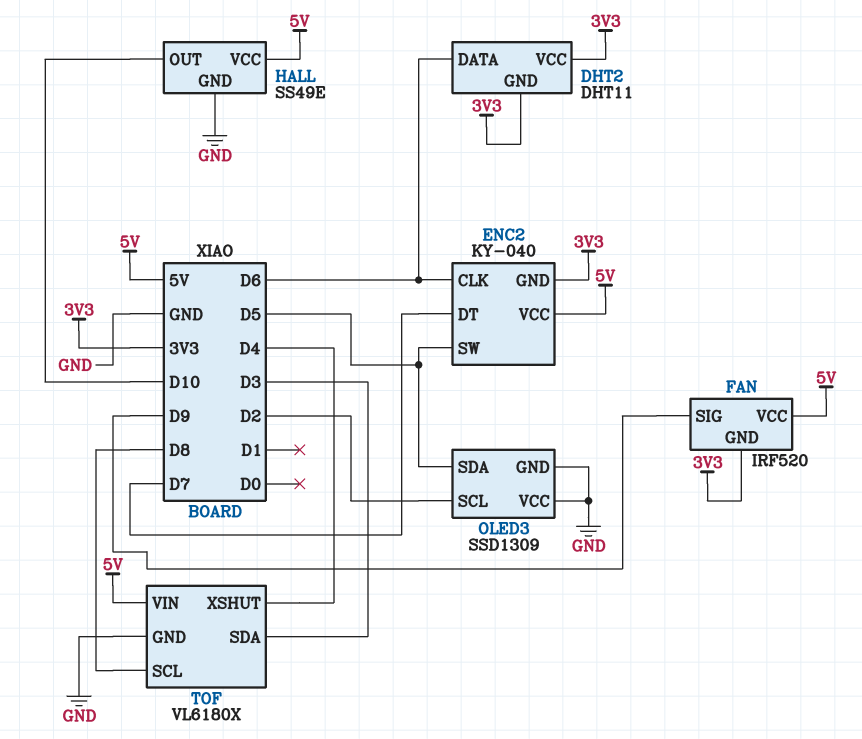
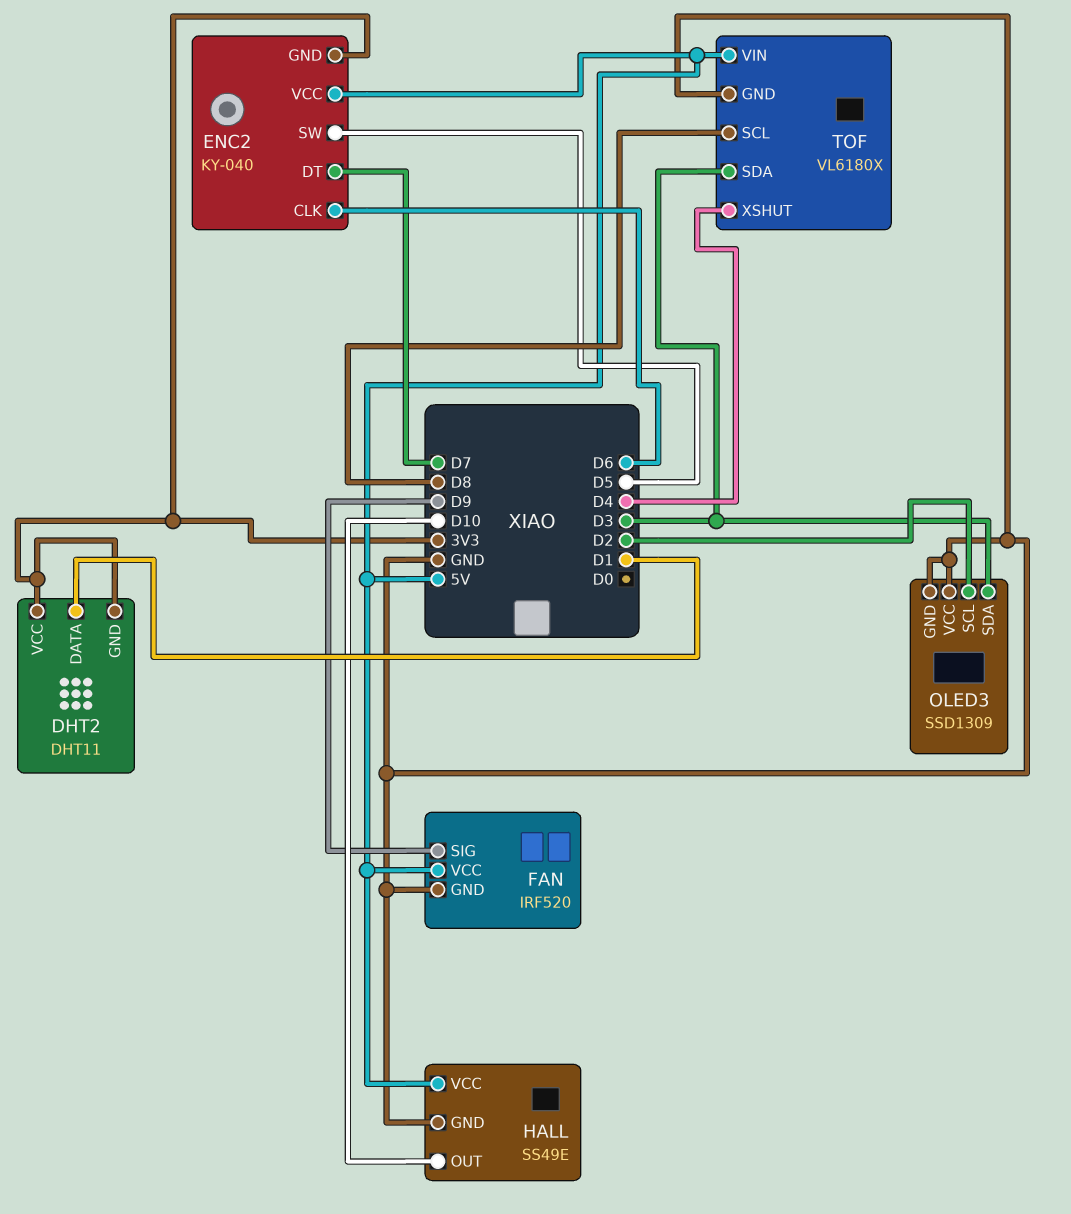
DHT2 pin DATA: D6 -> D1
FAN pin GND: 3V3 -> GND
OLED3 pin SDA: D5 -> D3

